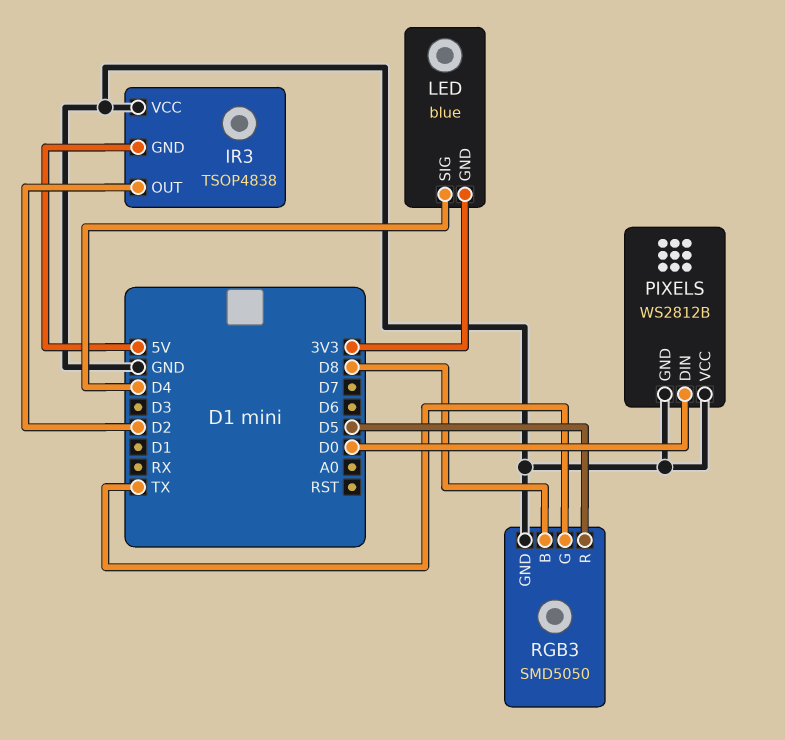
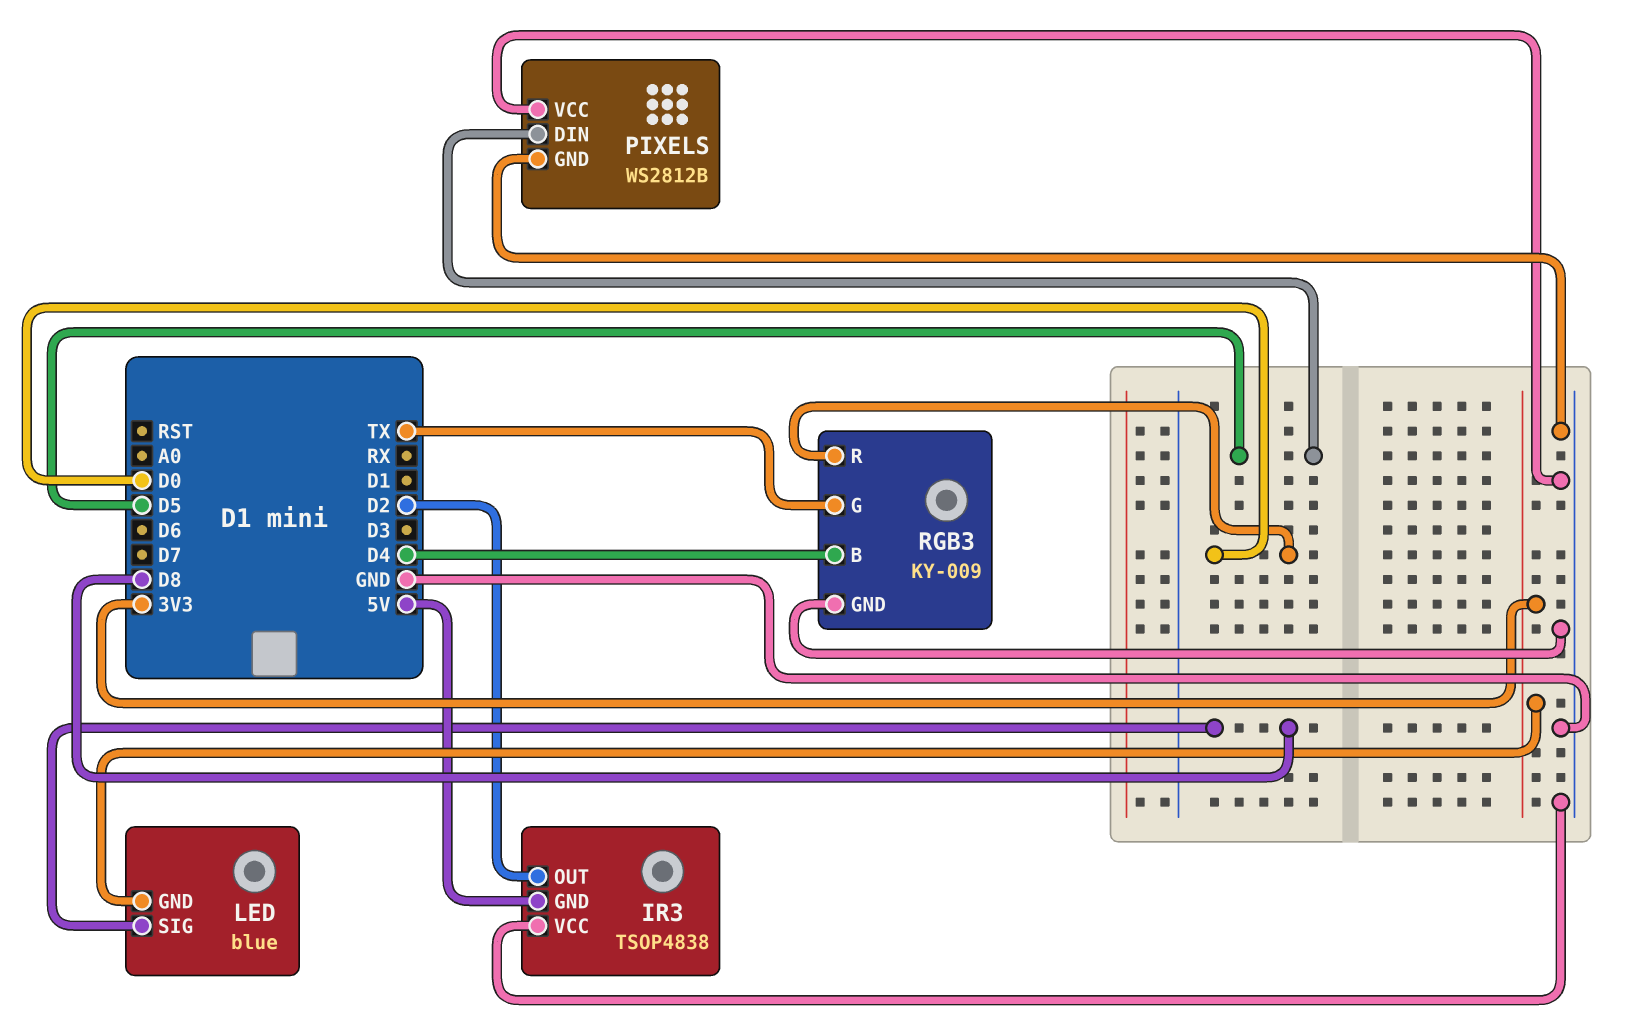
LED pin SIG: D4 -> D8
PIXELS pin DIN: D0 -> D5
RGB3: SMD5050 -> KY-009
RGB3 pin B: D8 -> D4
RGB3 pin R: D5 -> D0

